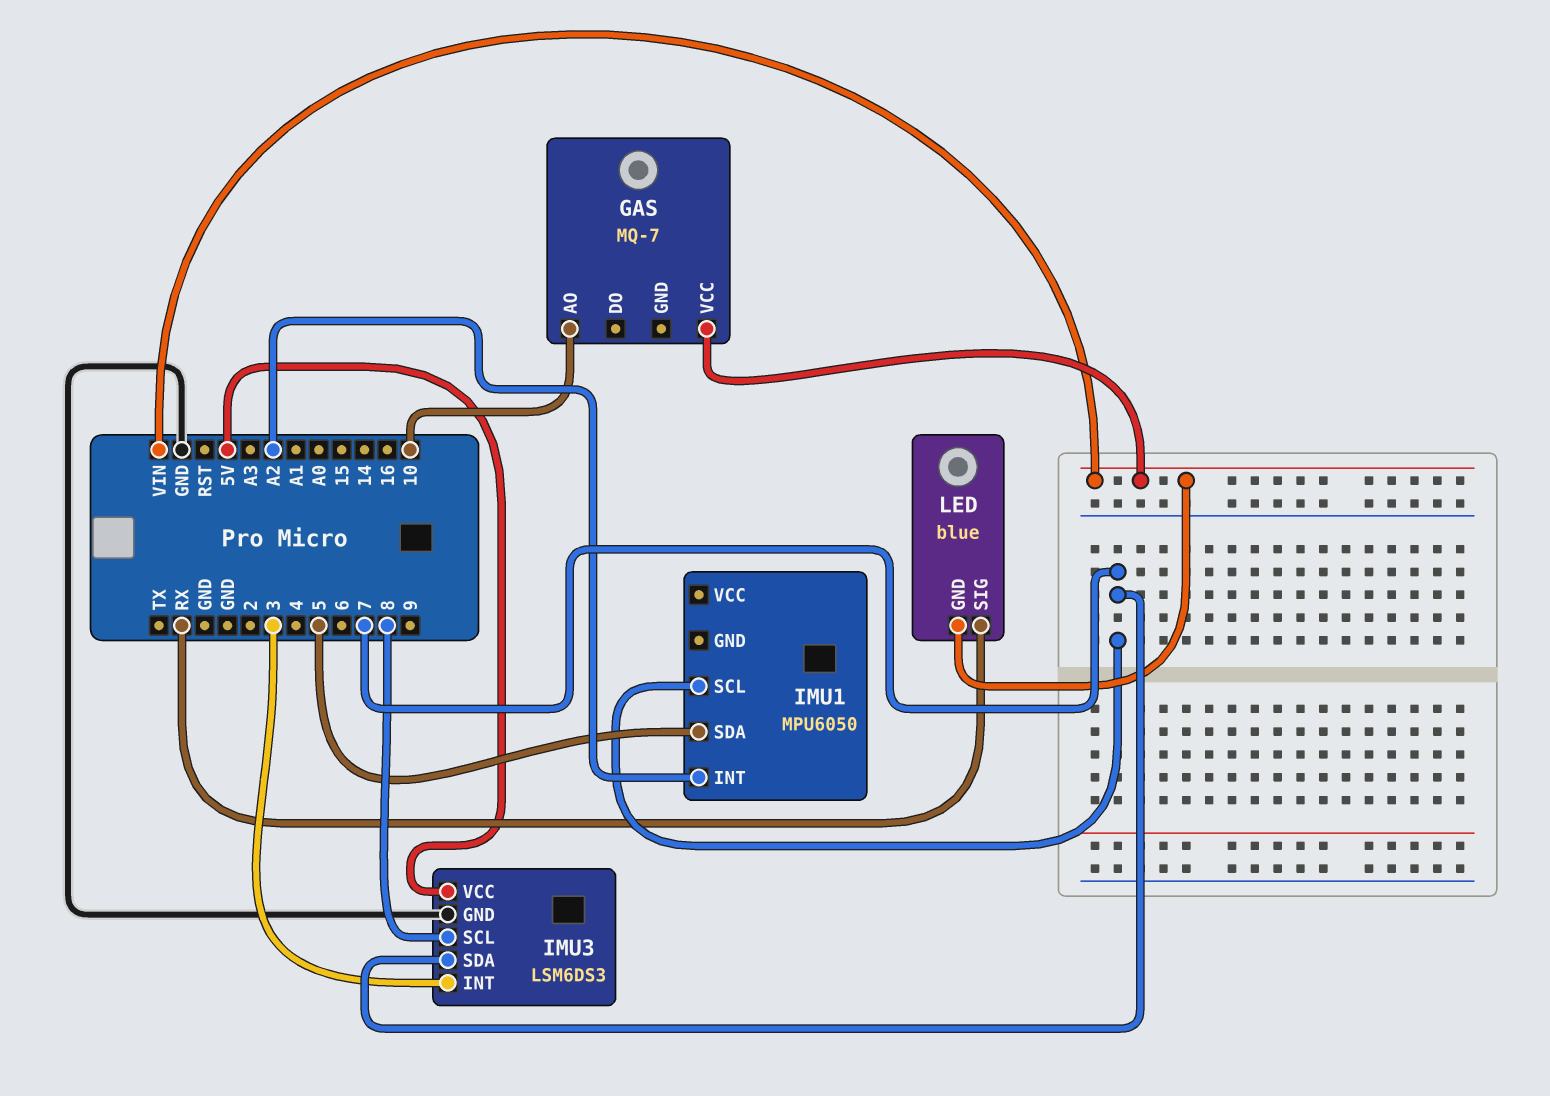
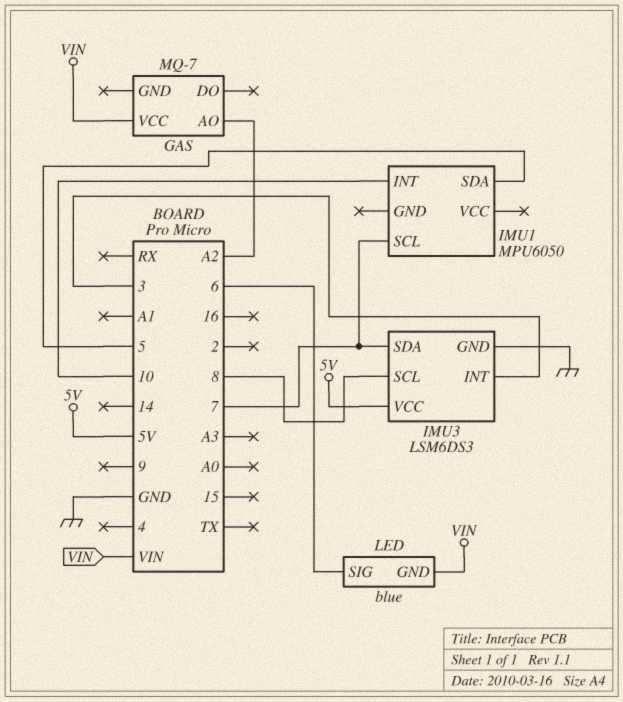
GAS pin AO: 10 -> A2
IMU1 pin INT: A2 -> 10
LED pin SIG: RX -> 6

